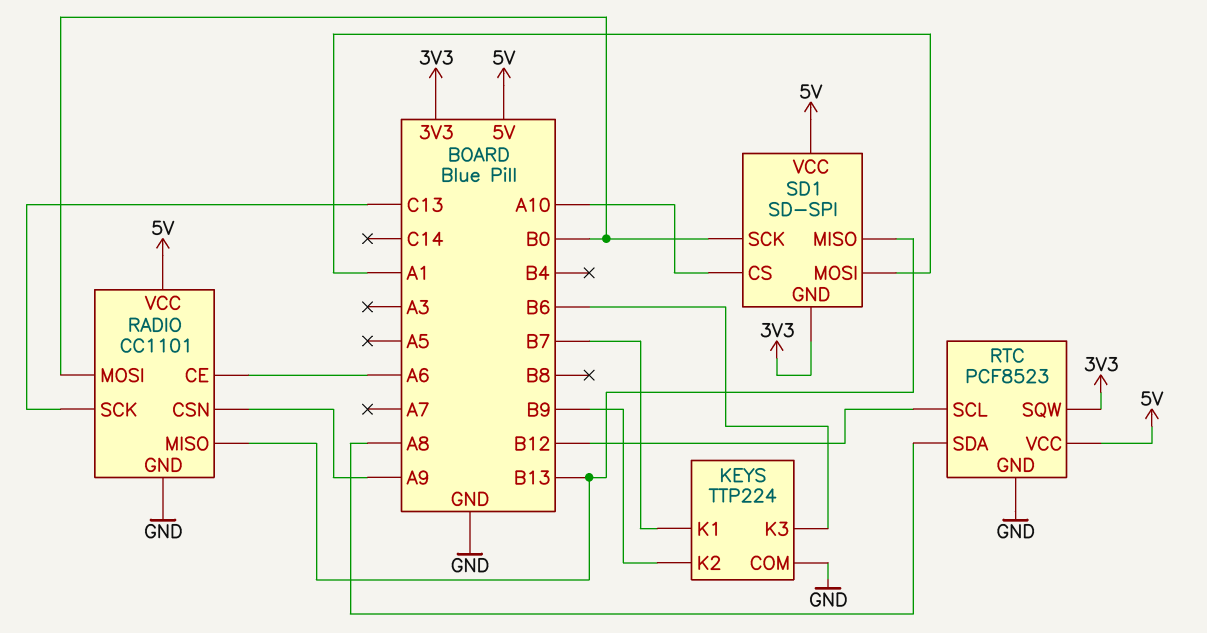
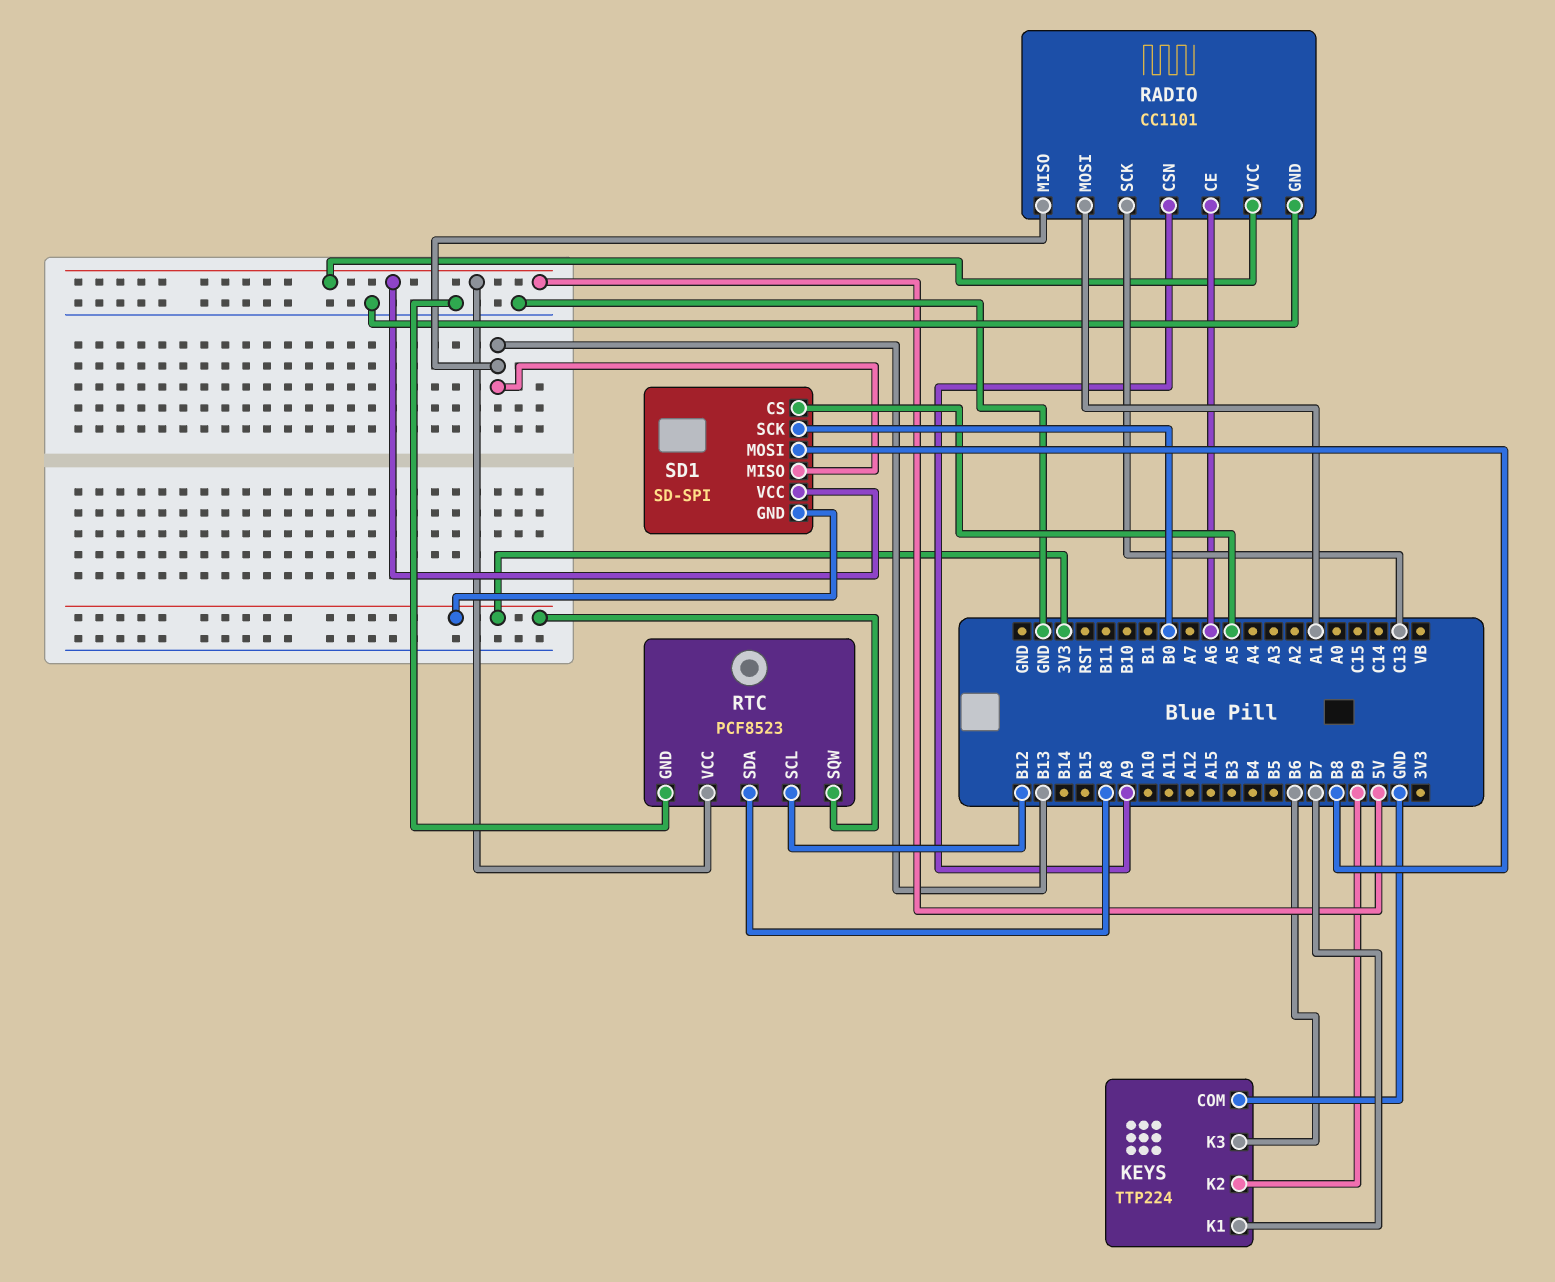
RADIO pin MOSI: B0 -> A1
SD1 pin CS: A10 -> A5
SD1 pin MOSI: A1 -> B8

